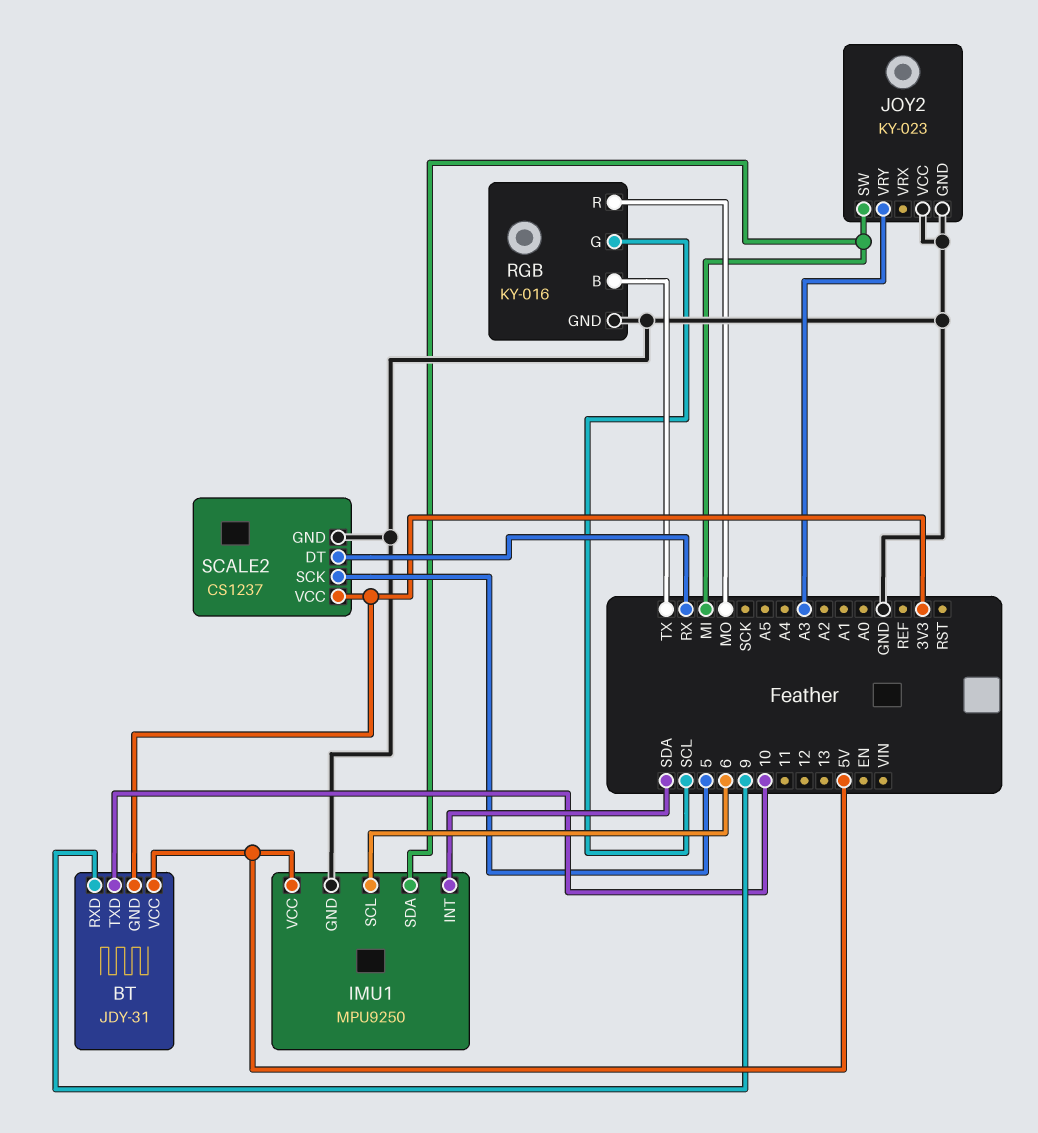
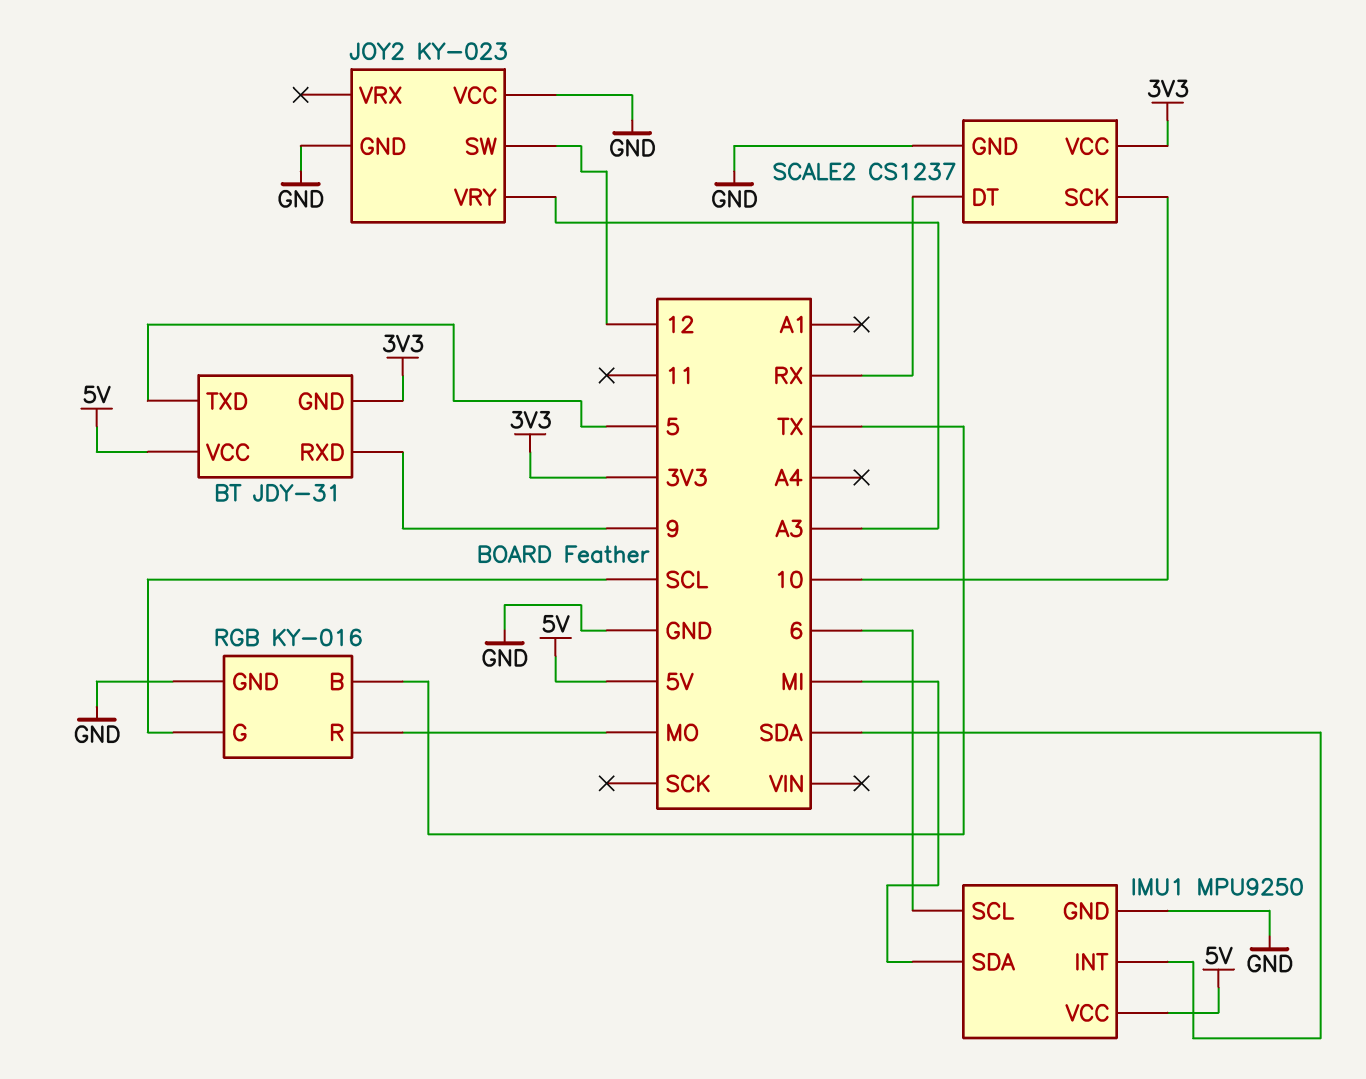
BT pin TXD: 10 -> 5
JOY2 pin SW: MI -> 12
SCALE2 pin SCK: 5 -> 10

